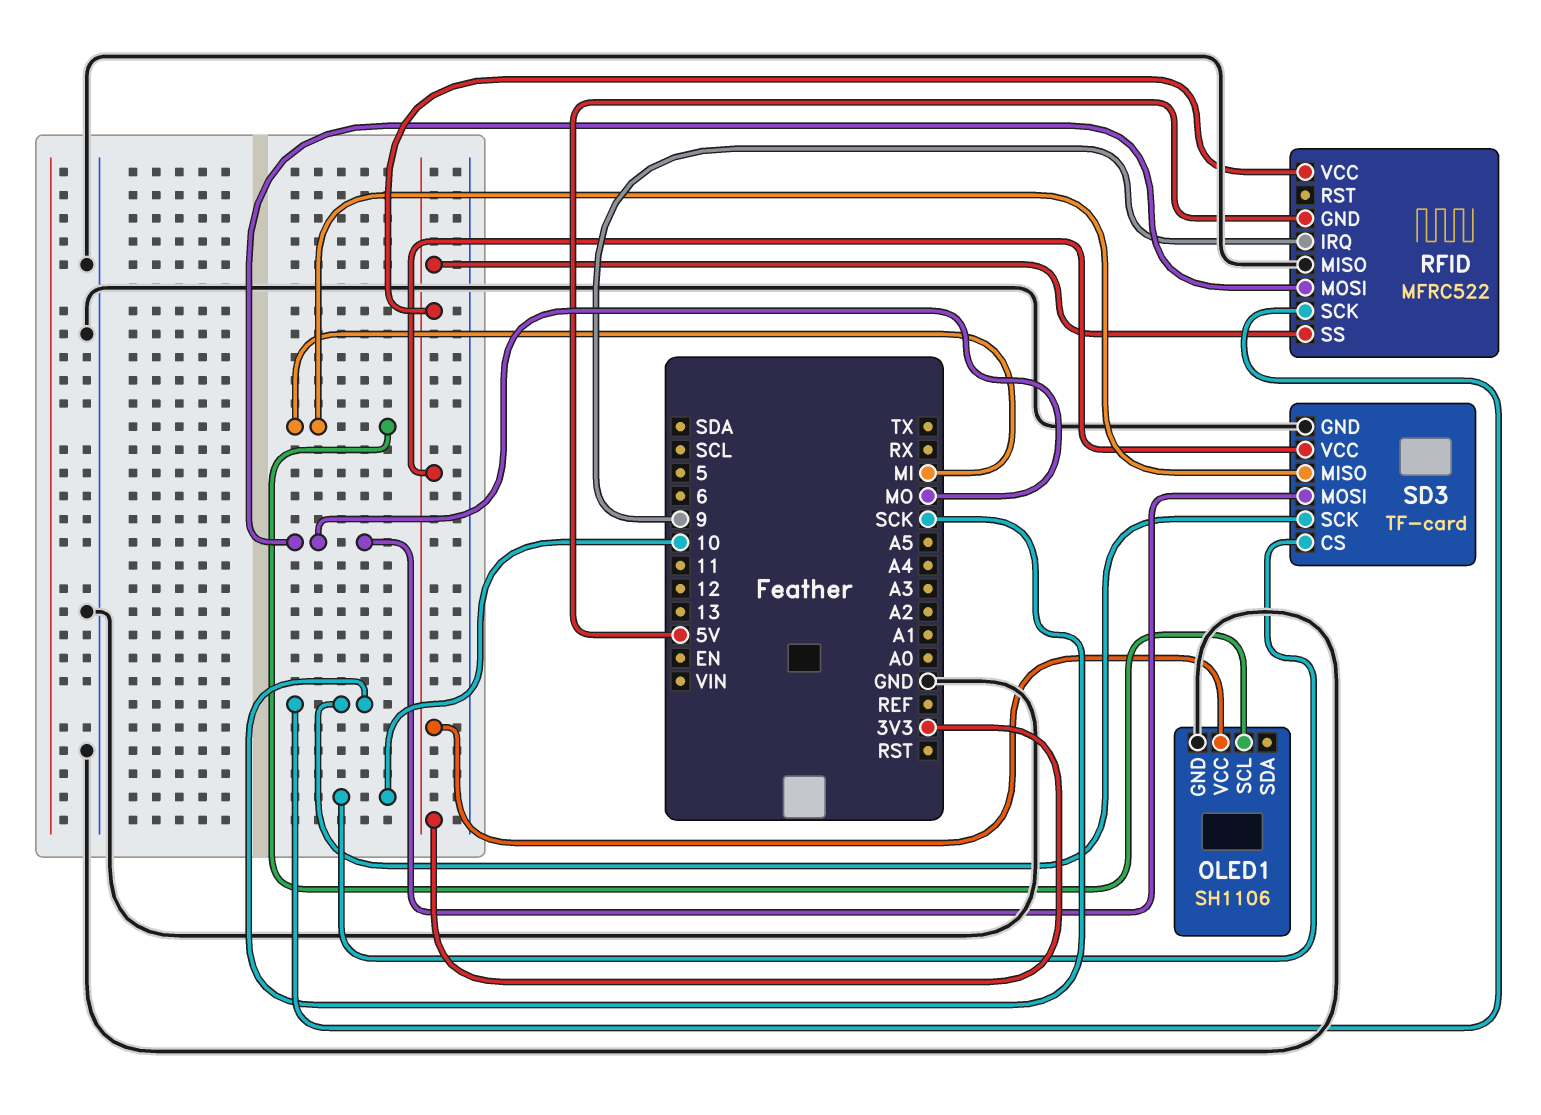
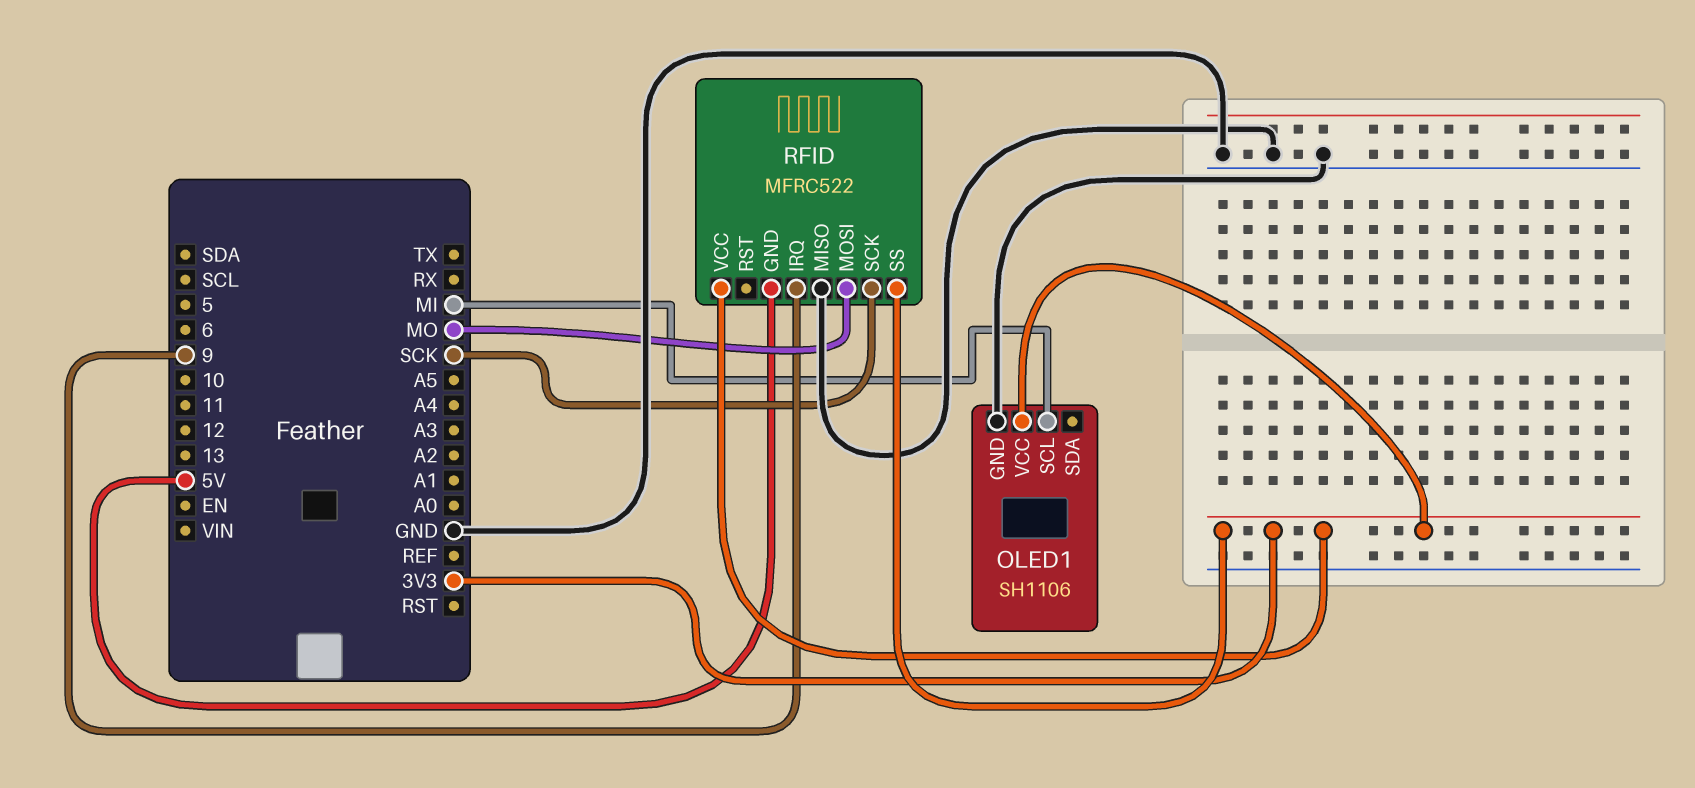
SD3: TF-card -> none
SD3 pin CS: 10 -> none
SD3 pin GND: GND -> none
SD3 pin MISO: MI -> none
SD3 pin MOSI: MO -> none
SD3 pin SCK: SCK -> none
SD3 pin VCC: 3V3 -> none

